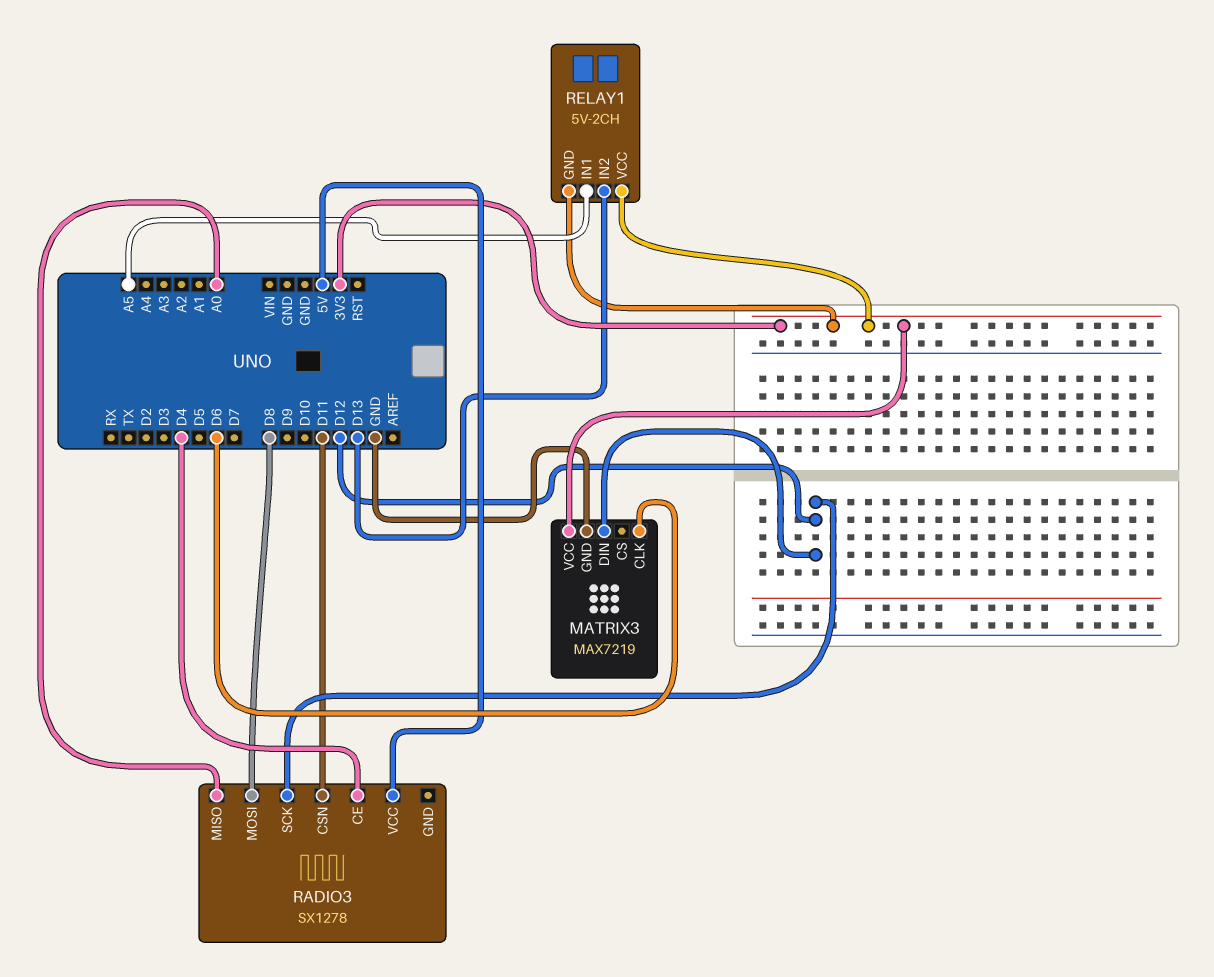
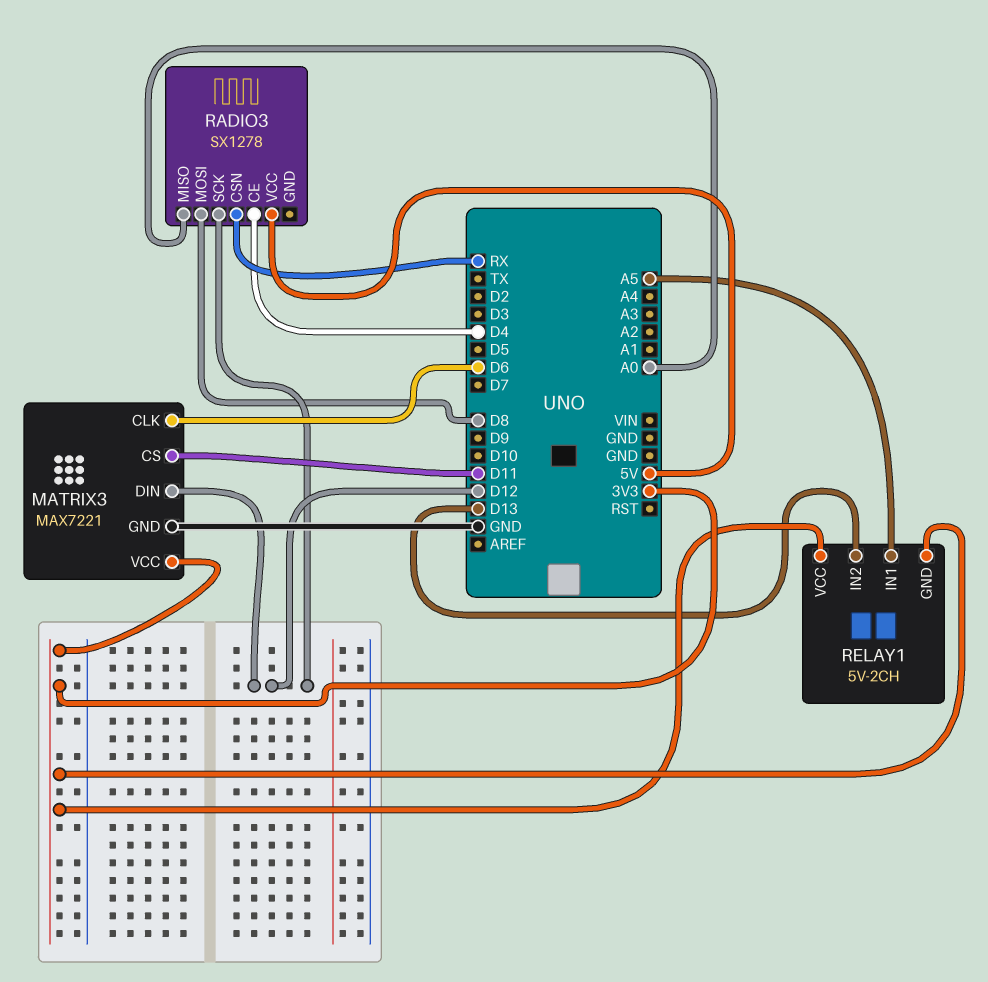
MATRIX3: MAX7219 -> MAX7221
MATRIX3 pin CS: none -> D11
RADIO3 pin CSN: D11 -> RX

